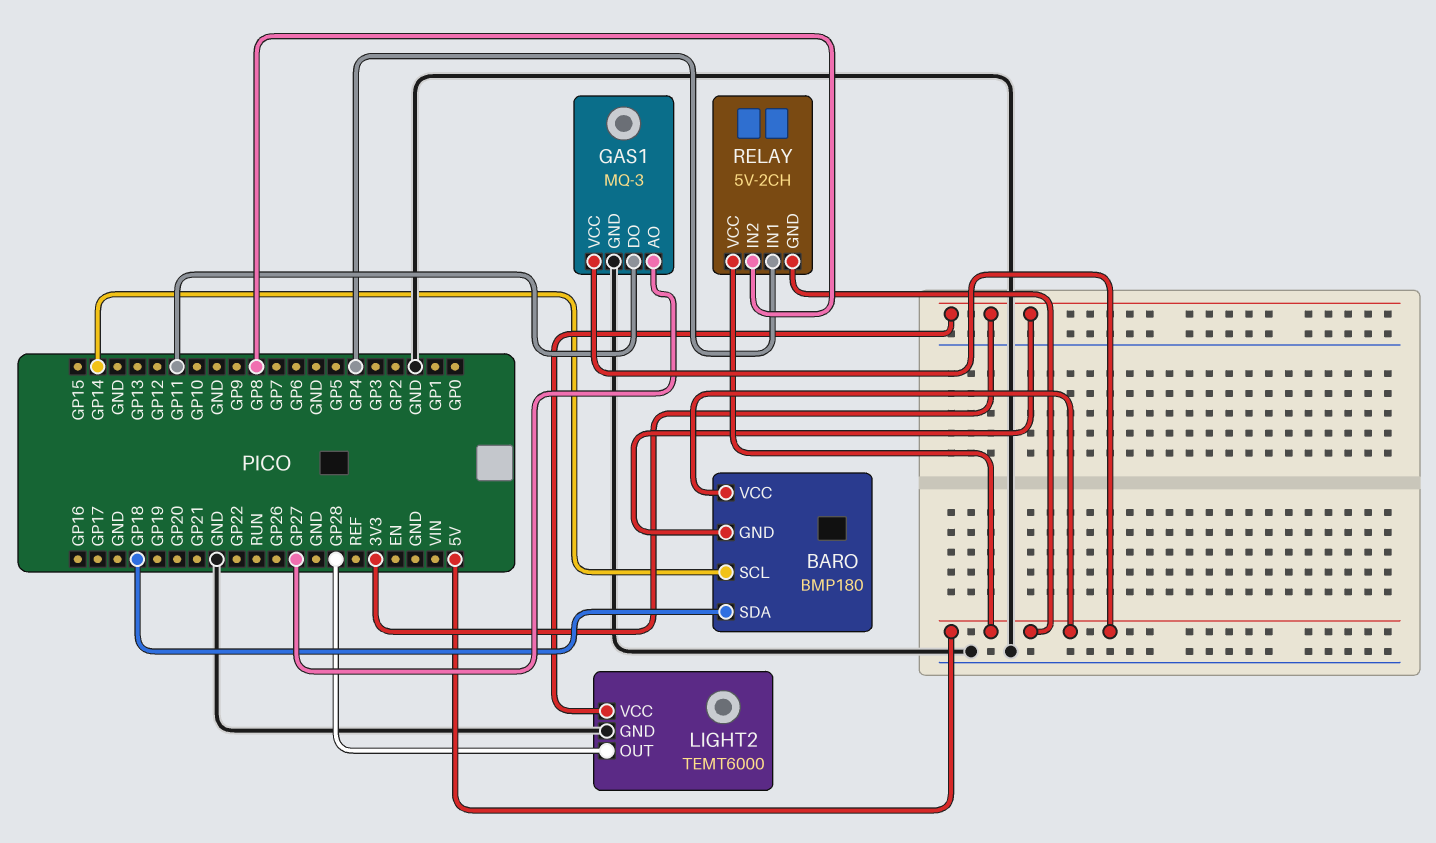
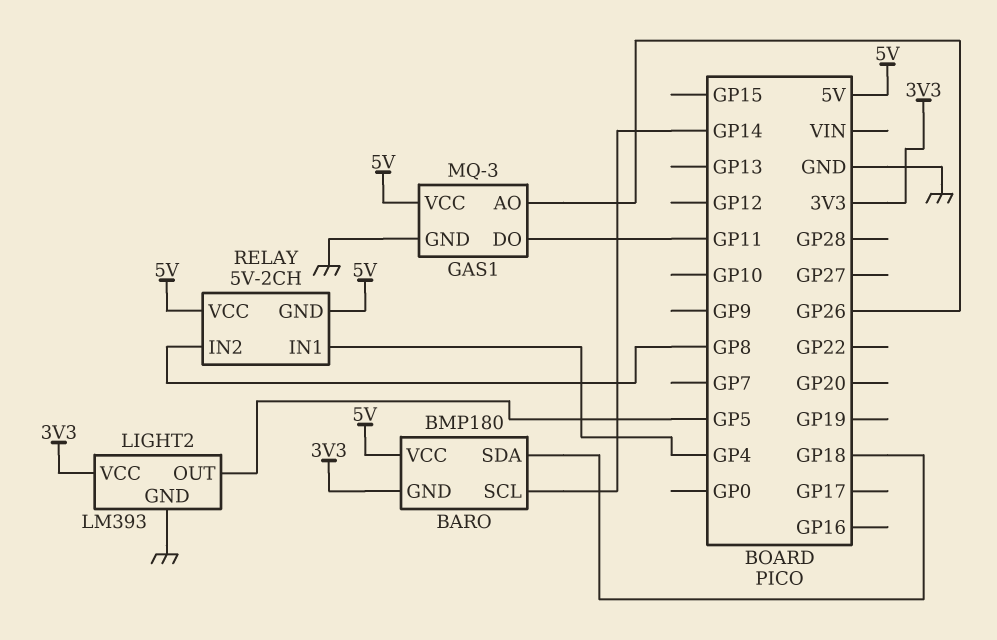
GAS1 pin AO: GP27 -> GP26
LIGHT2: TEMT6000 -> LM393
LIGHT2 pin OUT: GP28 -> GP5

